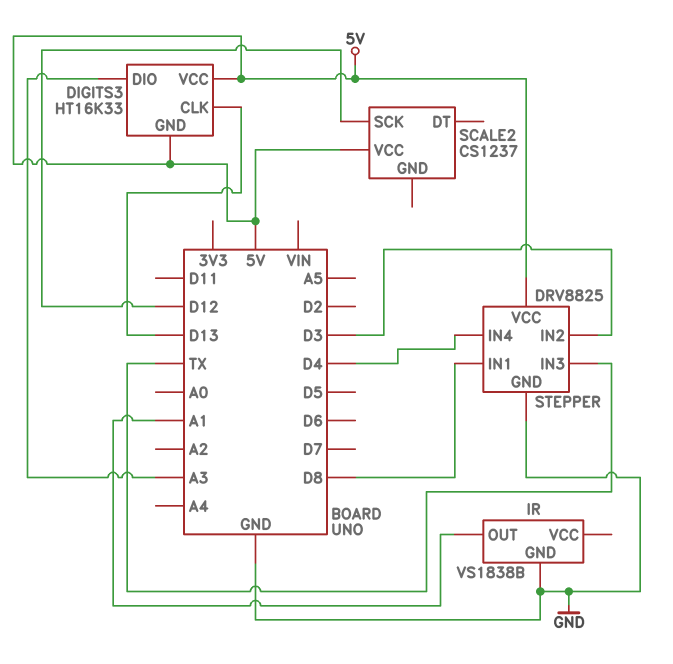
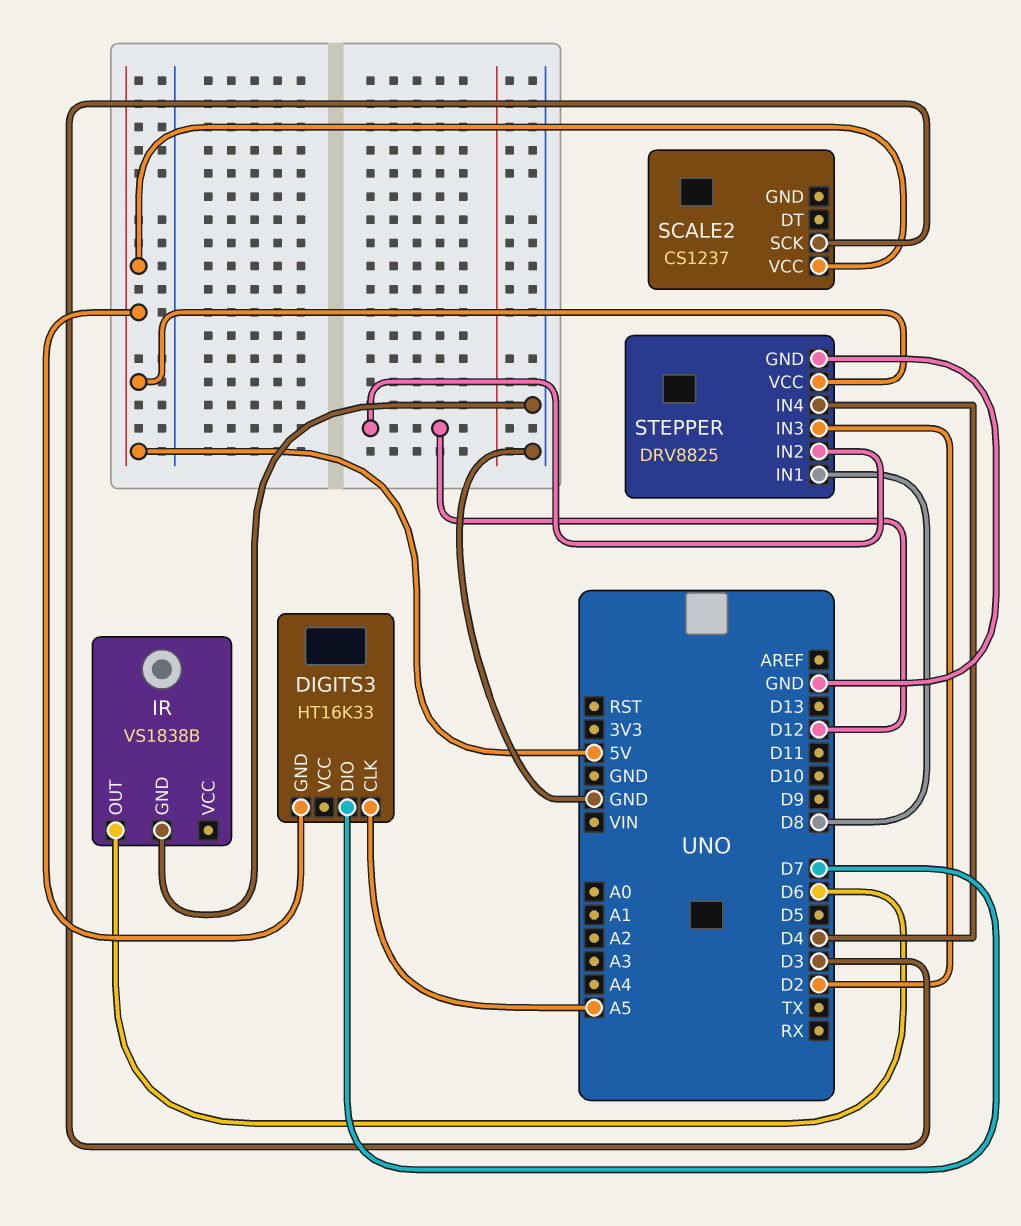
DIGITS3 pin CLK: D13 -> A5
DIGITS3 pin DIO: A3 -> D7
DIGITS3 pin VCC: 5V -> none
IR pin OUT: A1 -> D6
SCALE2 pin SCK: D12 -> D3
STEPPER pin IN2: D3 -> D12
STEPPER pin IN3: TX -> D2

